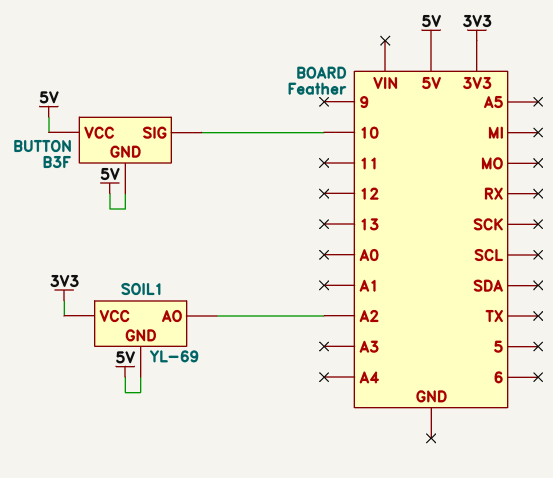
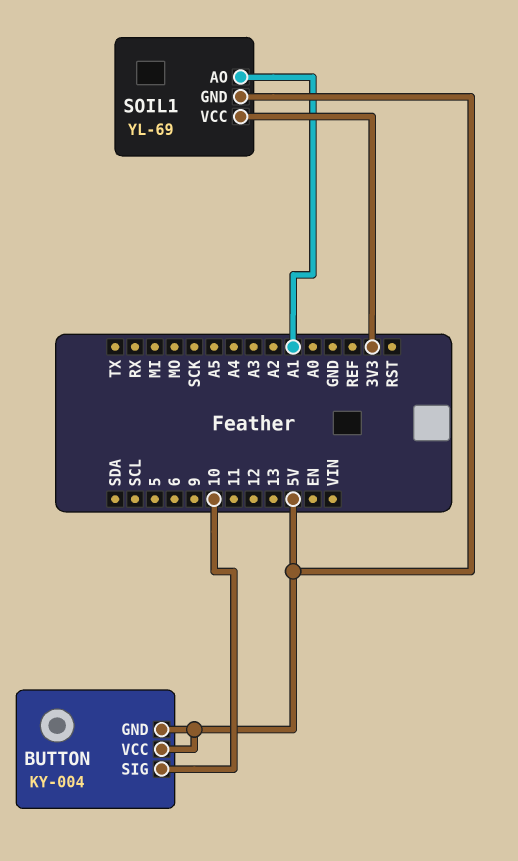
BUTTON: B3F -> KY-004
SOIL1 pin AO: A2 -> A1

